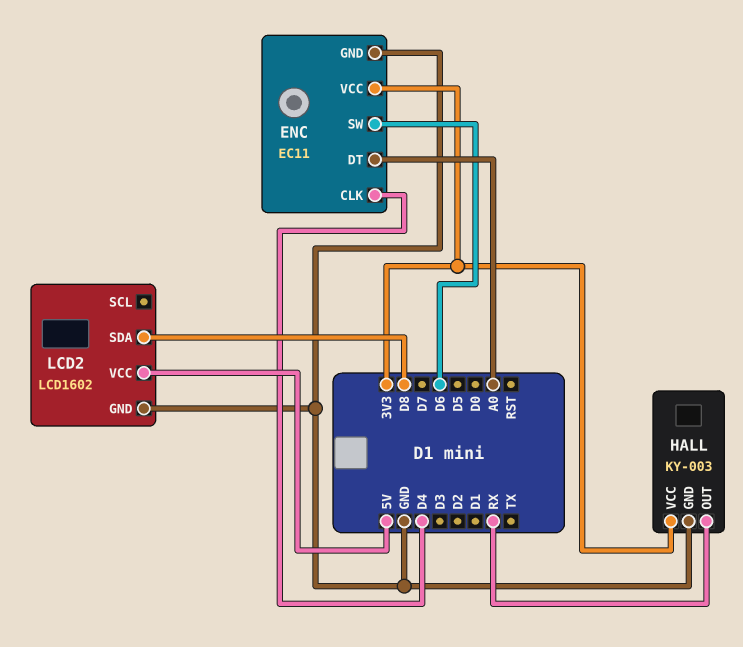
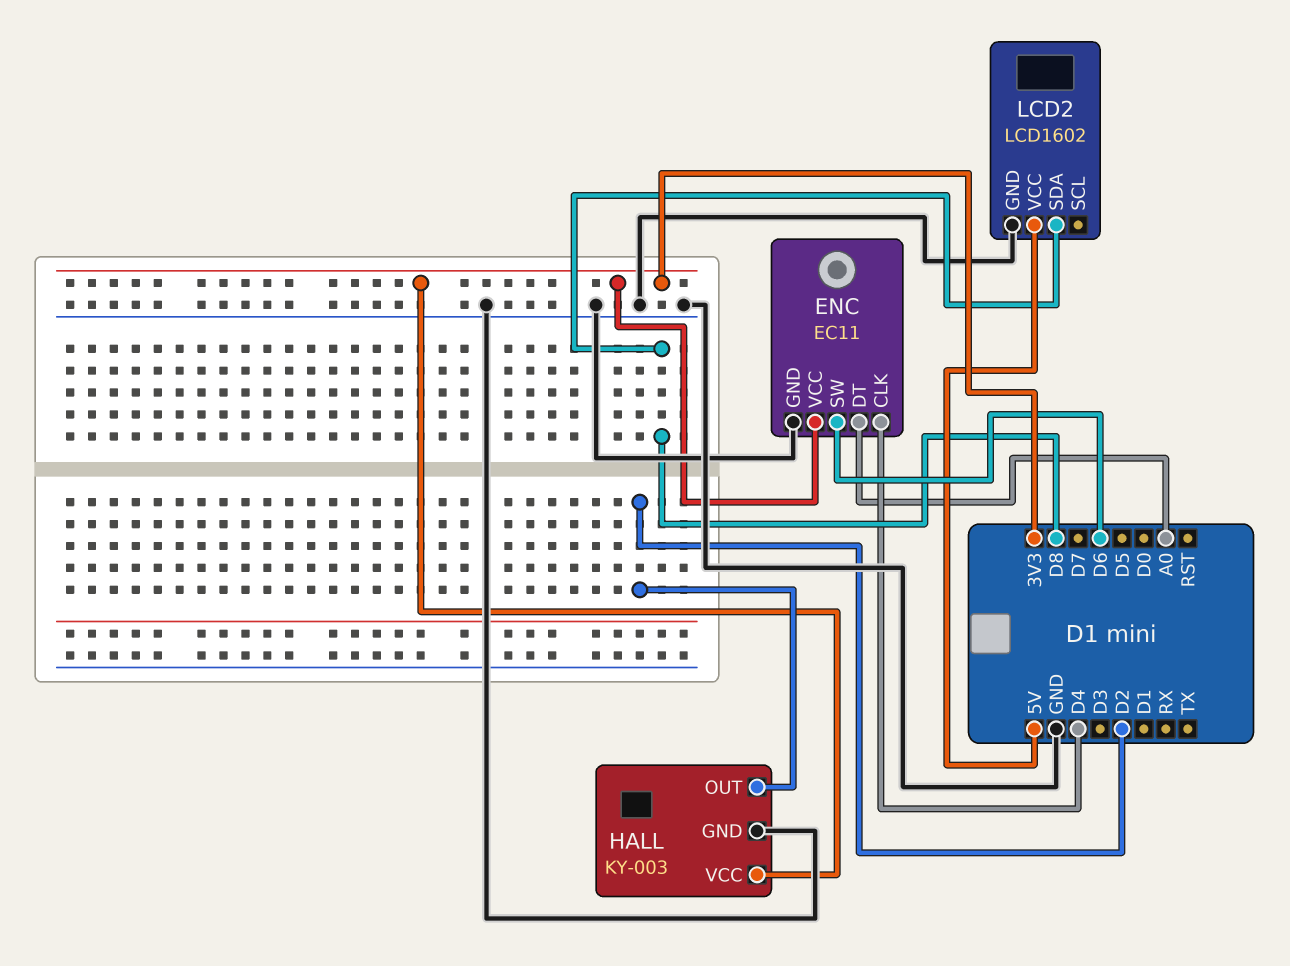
HALL pin OUT: RX -> D2

